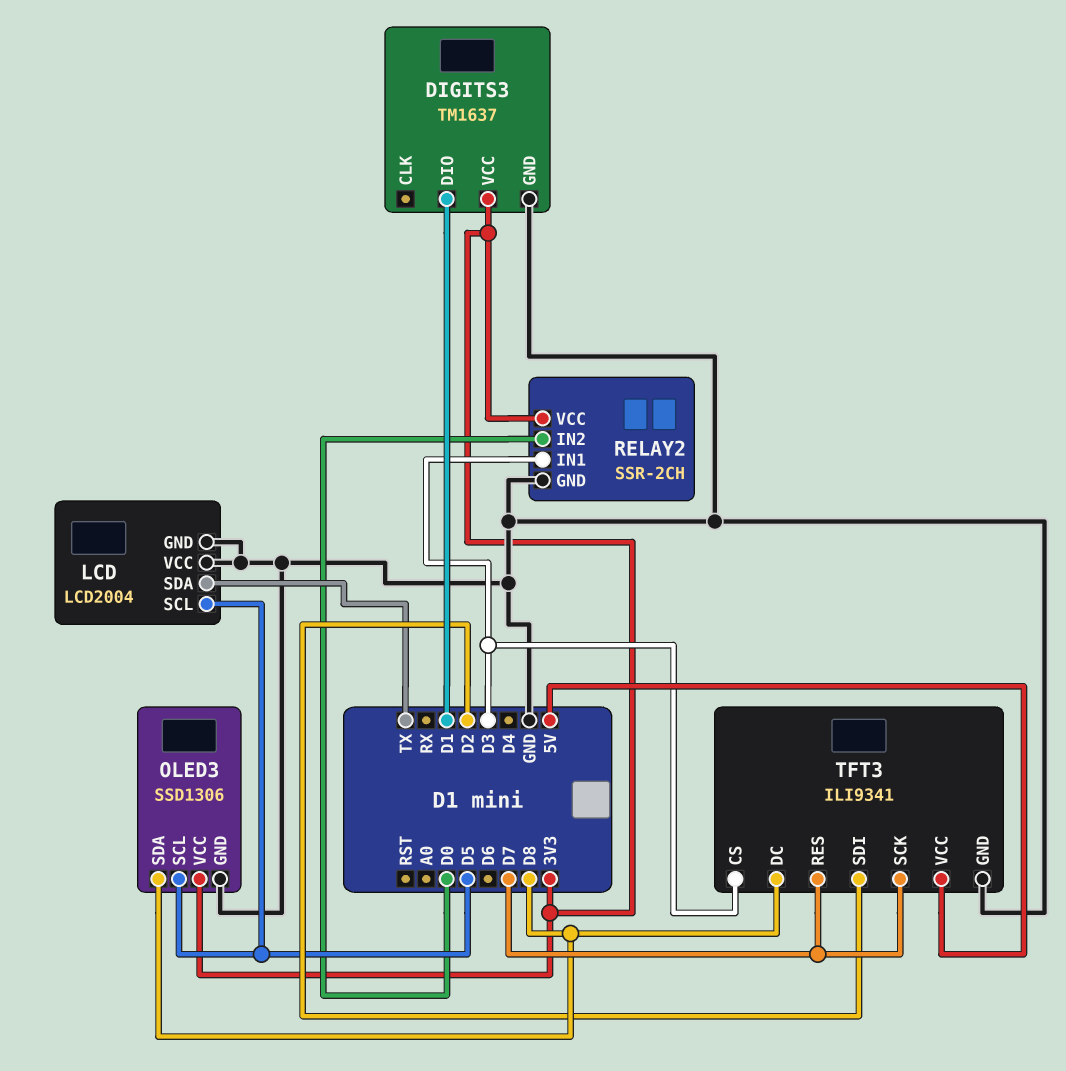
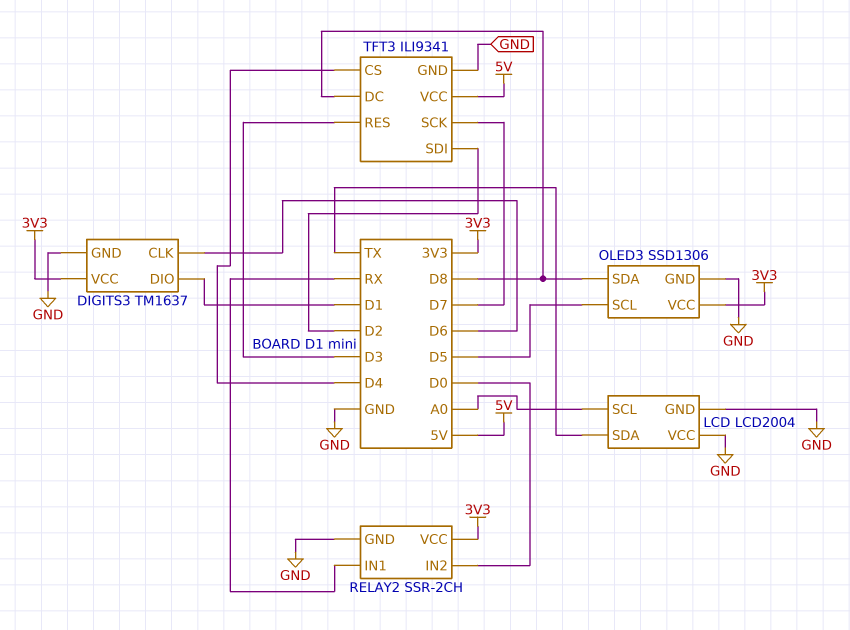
DIGITS3 pin CLK: none -> D6
LCD pin SCL: D5 -> A0
RELAY2 pin IN1: D3 -> RX
TFT3 pin CS: D3 -> D4
TFT3 pin RES: D7 -> D3

